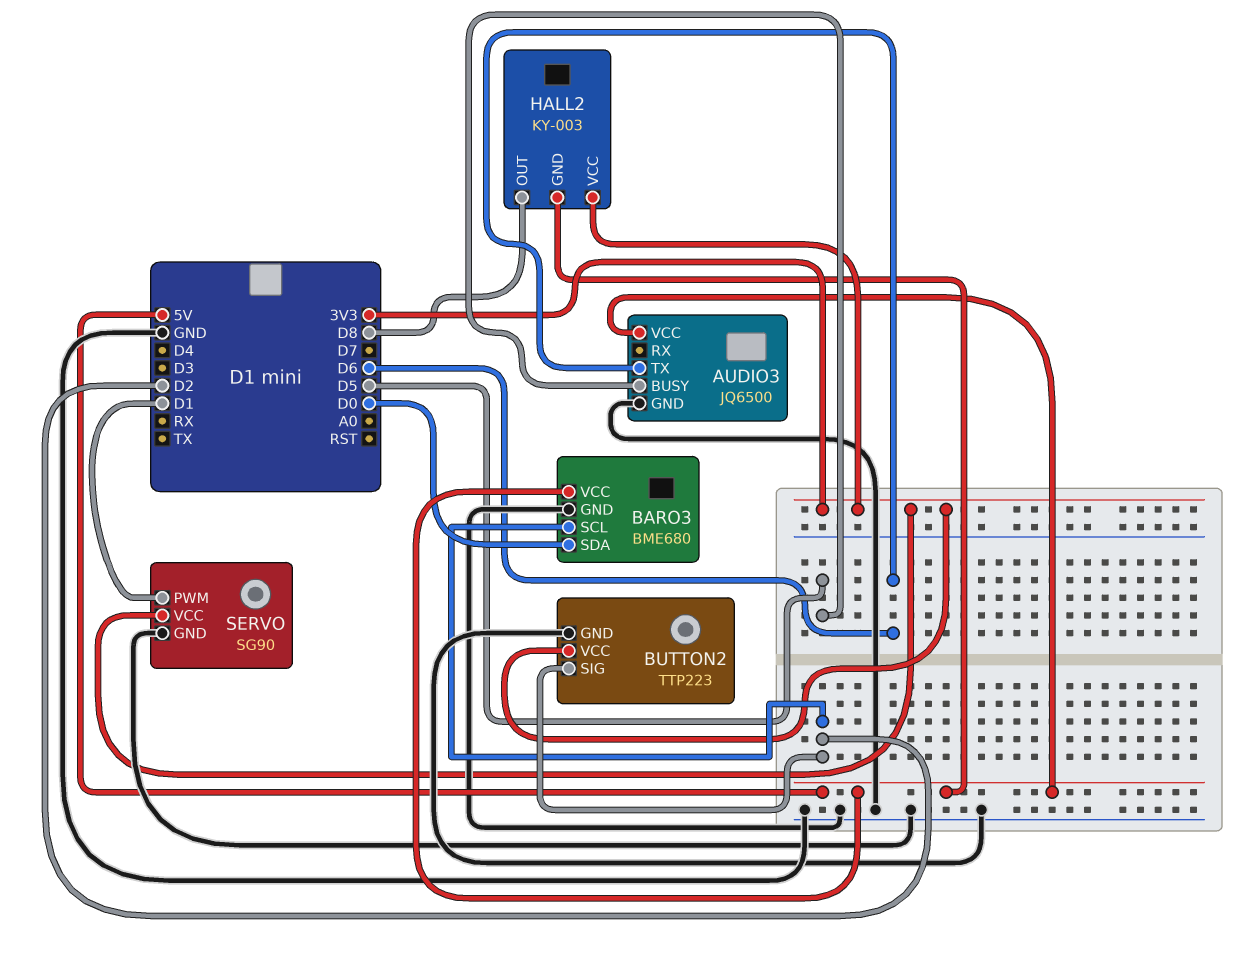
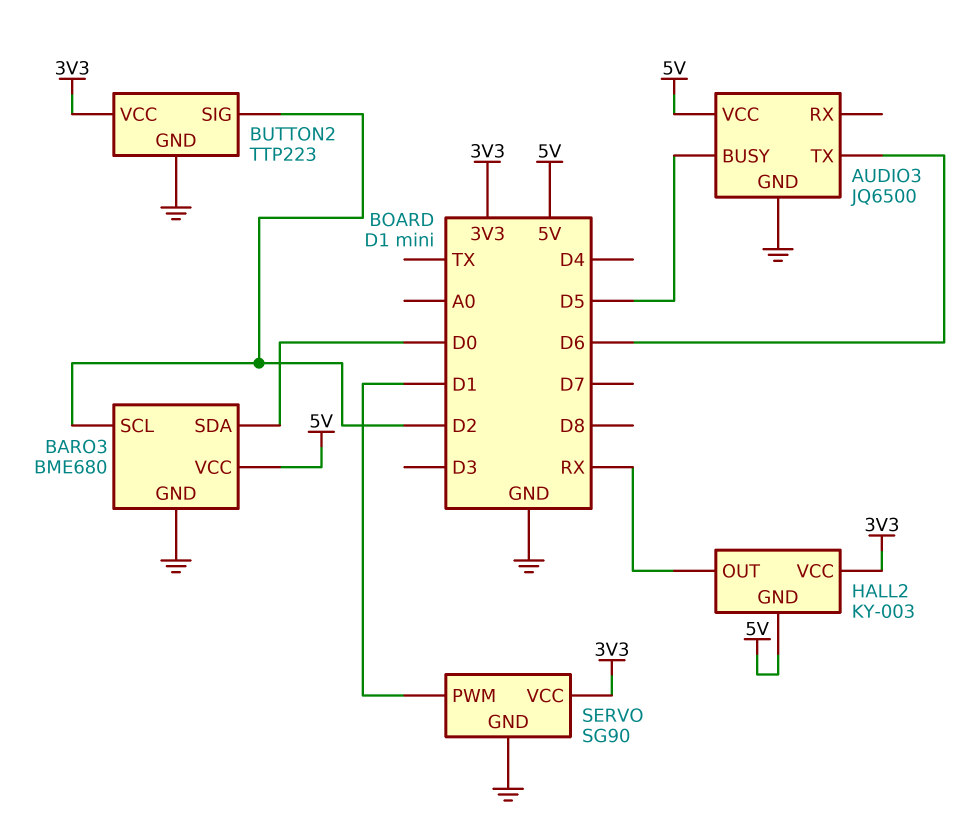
HALL2 pin OUT: D8 -> RX

